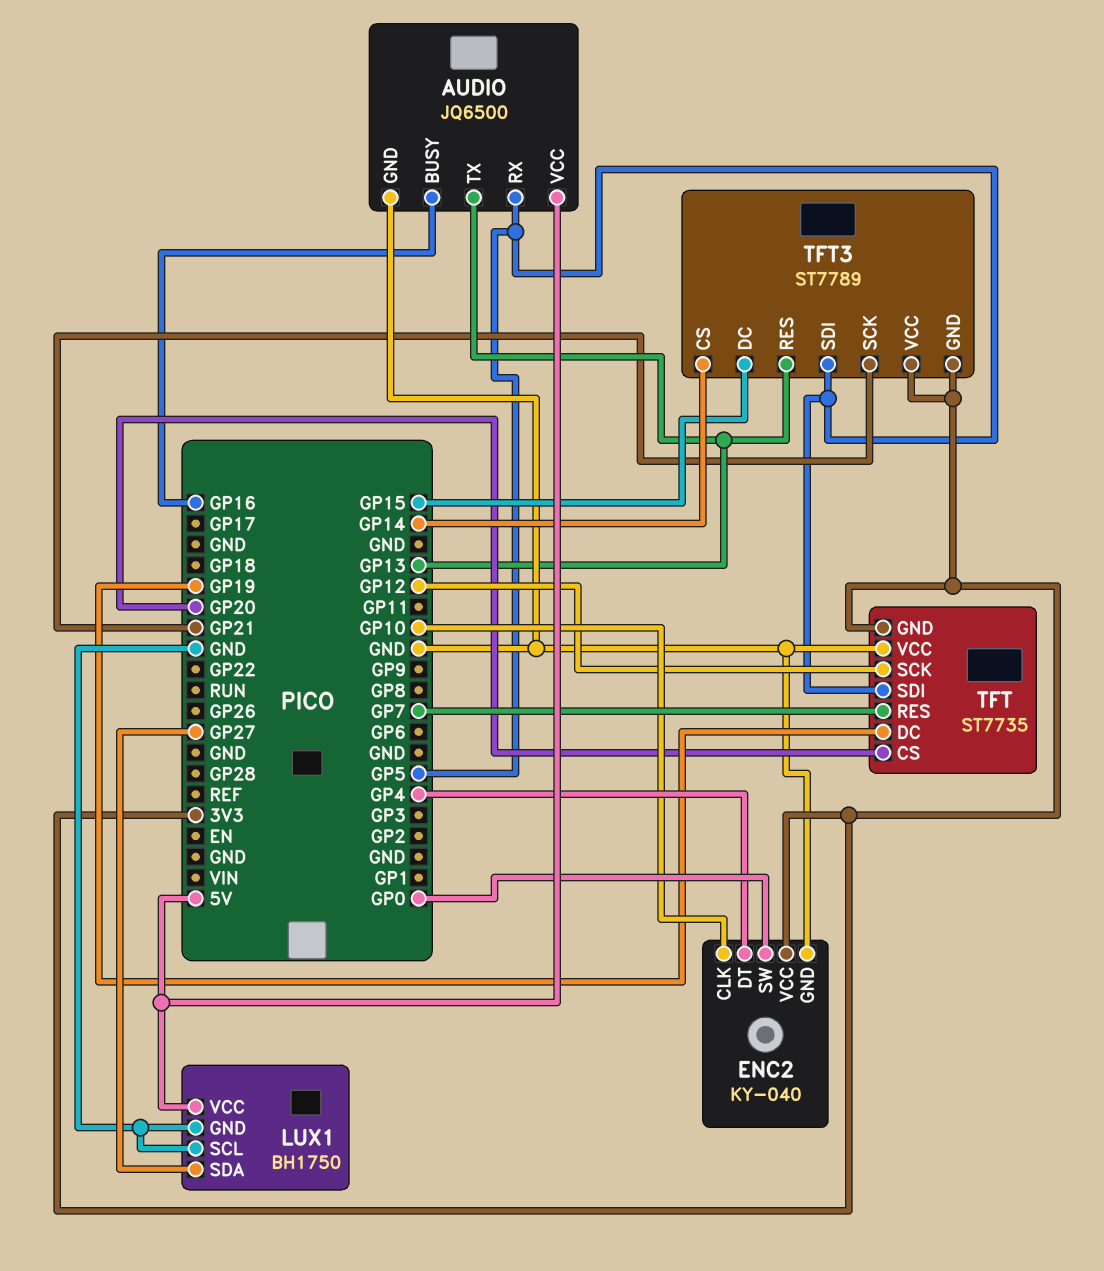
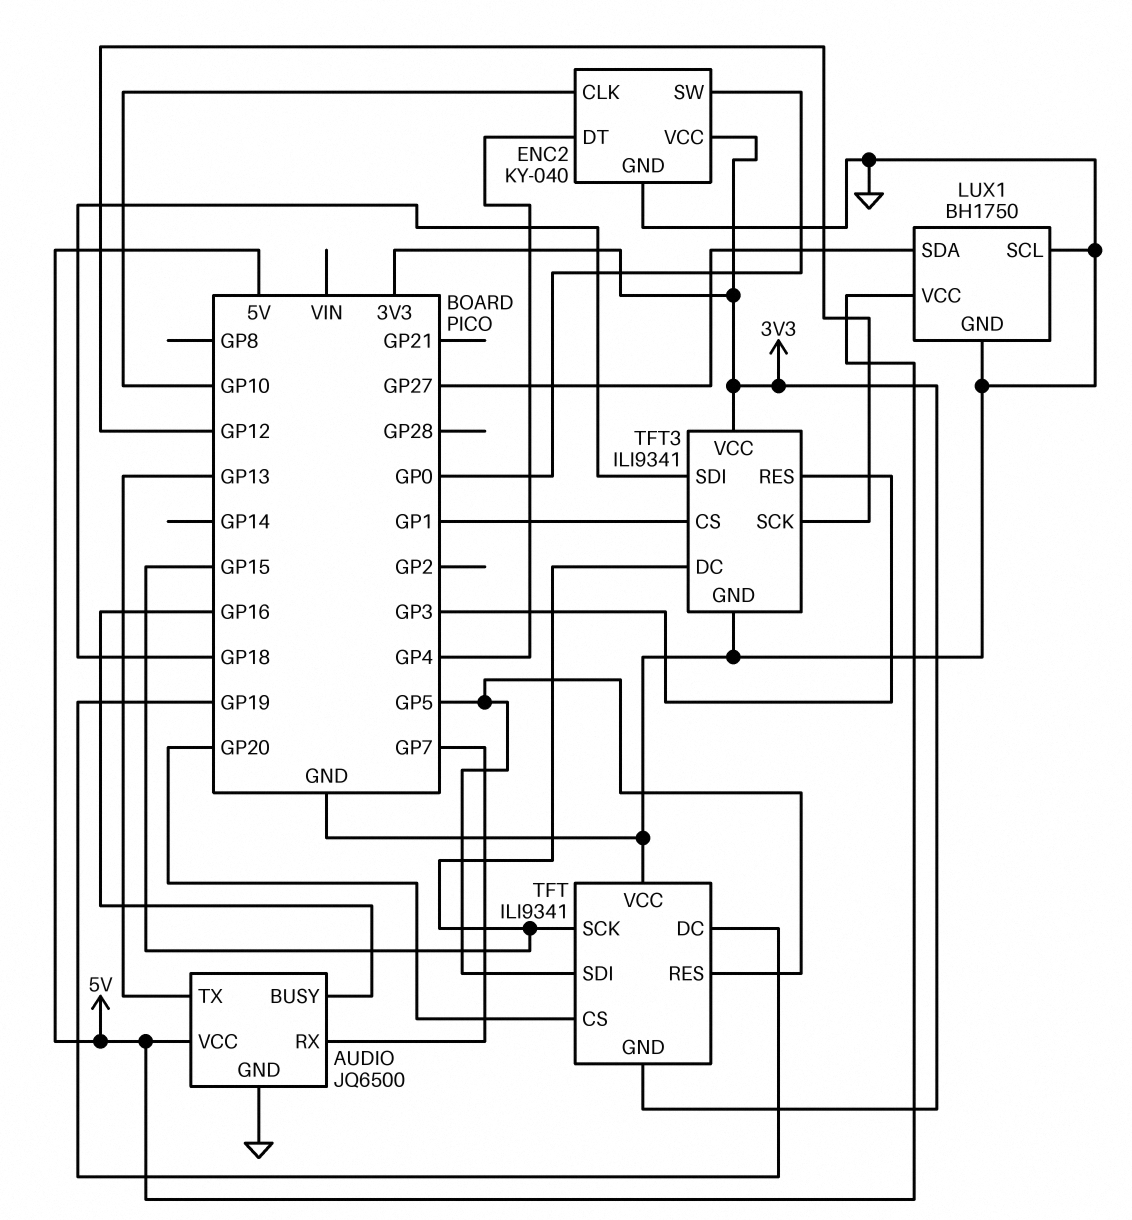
AUDIO pin RX: GP5 -> GP7
TFT: ST7735 -> ILI9341
TFT pin RES: GP7 -> GP5
TFT pin SCK: GP12 -> GP15
TFT3: ST7789 -> ILI9341
TFT3 pin CS: GP14 -> GP1
TFT3 pin GND: 3V3 -> GND
TFT3 pin RES: GP13 -> GP3
TFT3 pin SCK: GP21 -> GP12
TFT3 pin SDI: GP5 -> GP18

